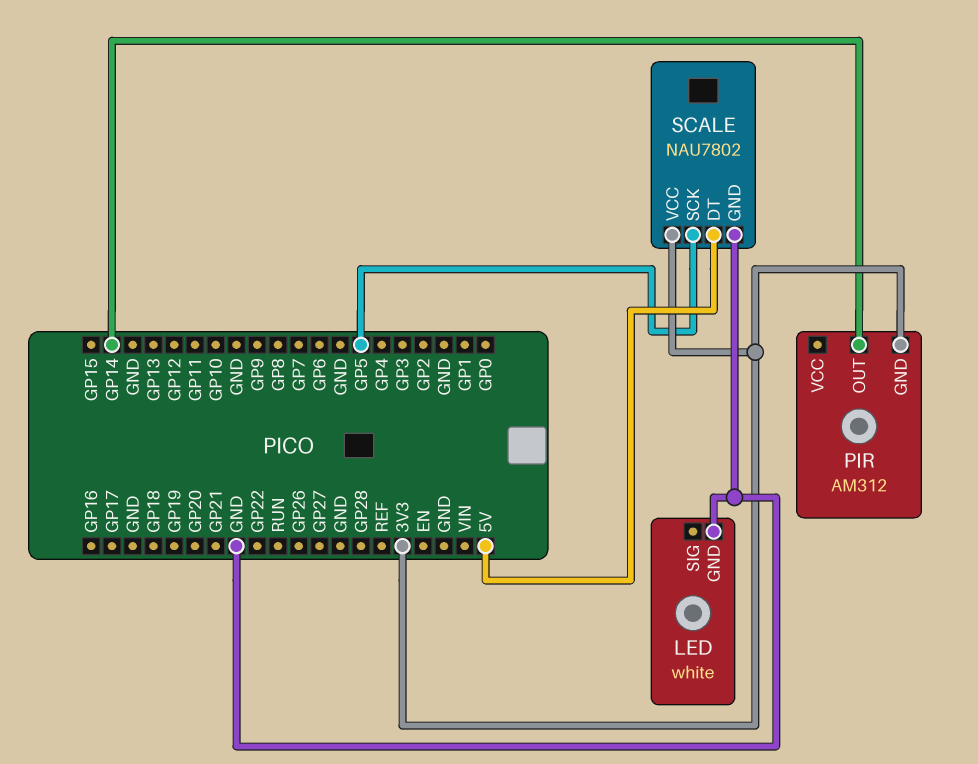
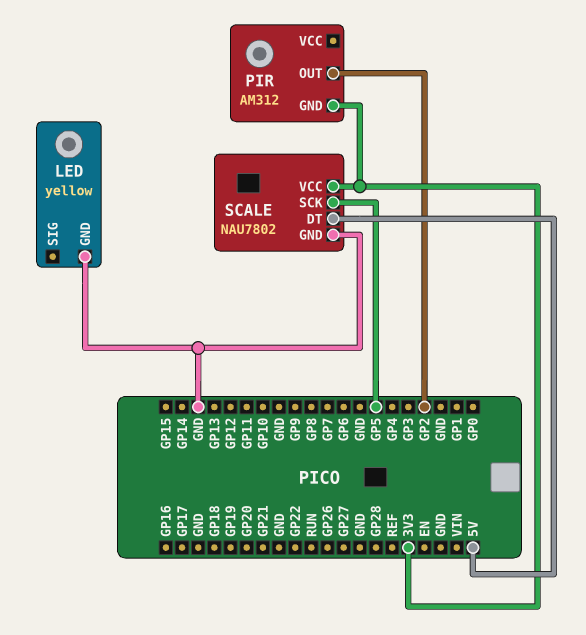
LED: white -> yellow
PIR pin OUT: GP14 -> GP2

